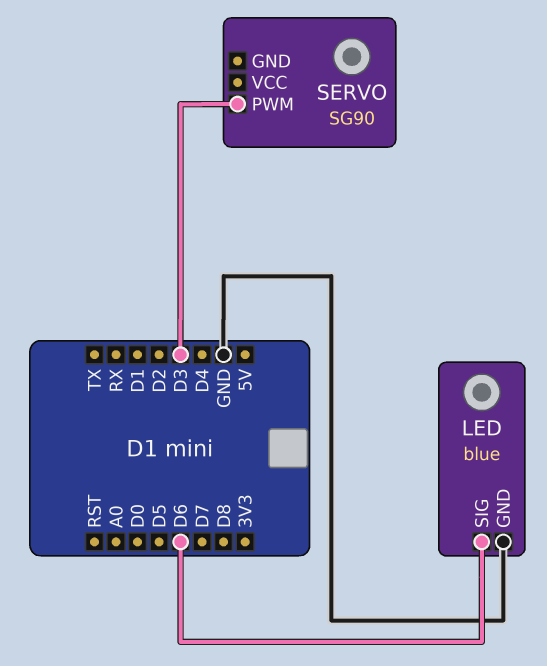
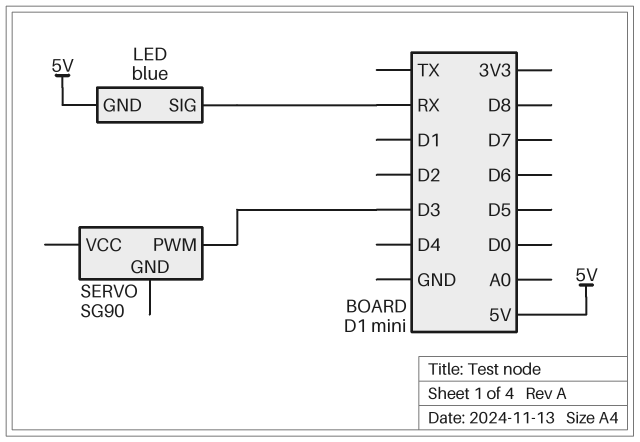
LED pin GND: GND -> 5V
LED pin SIG: D6 -> RX

